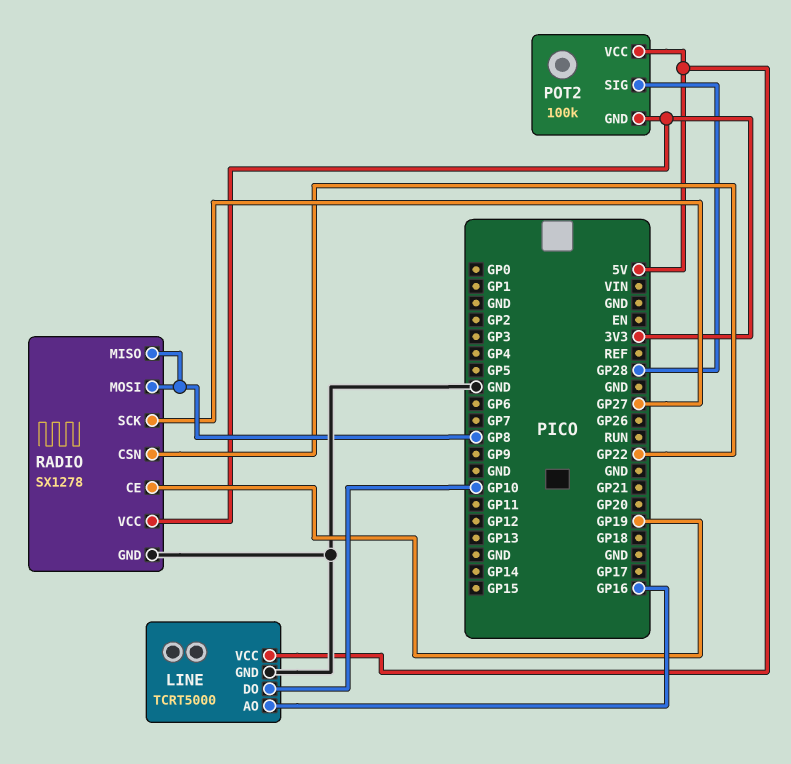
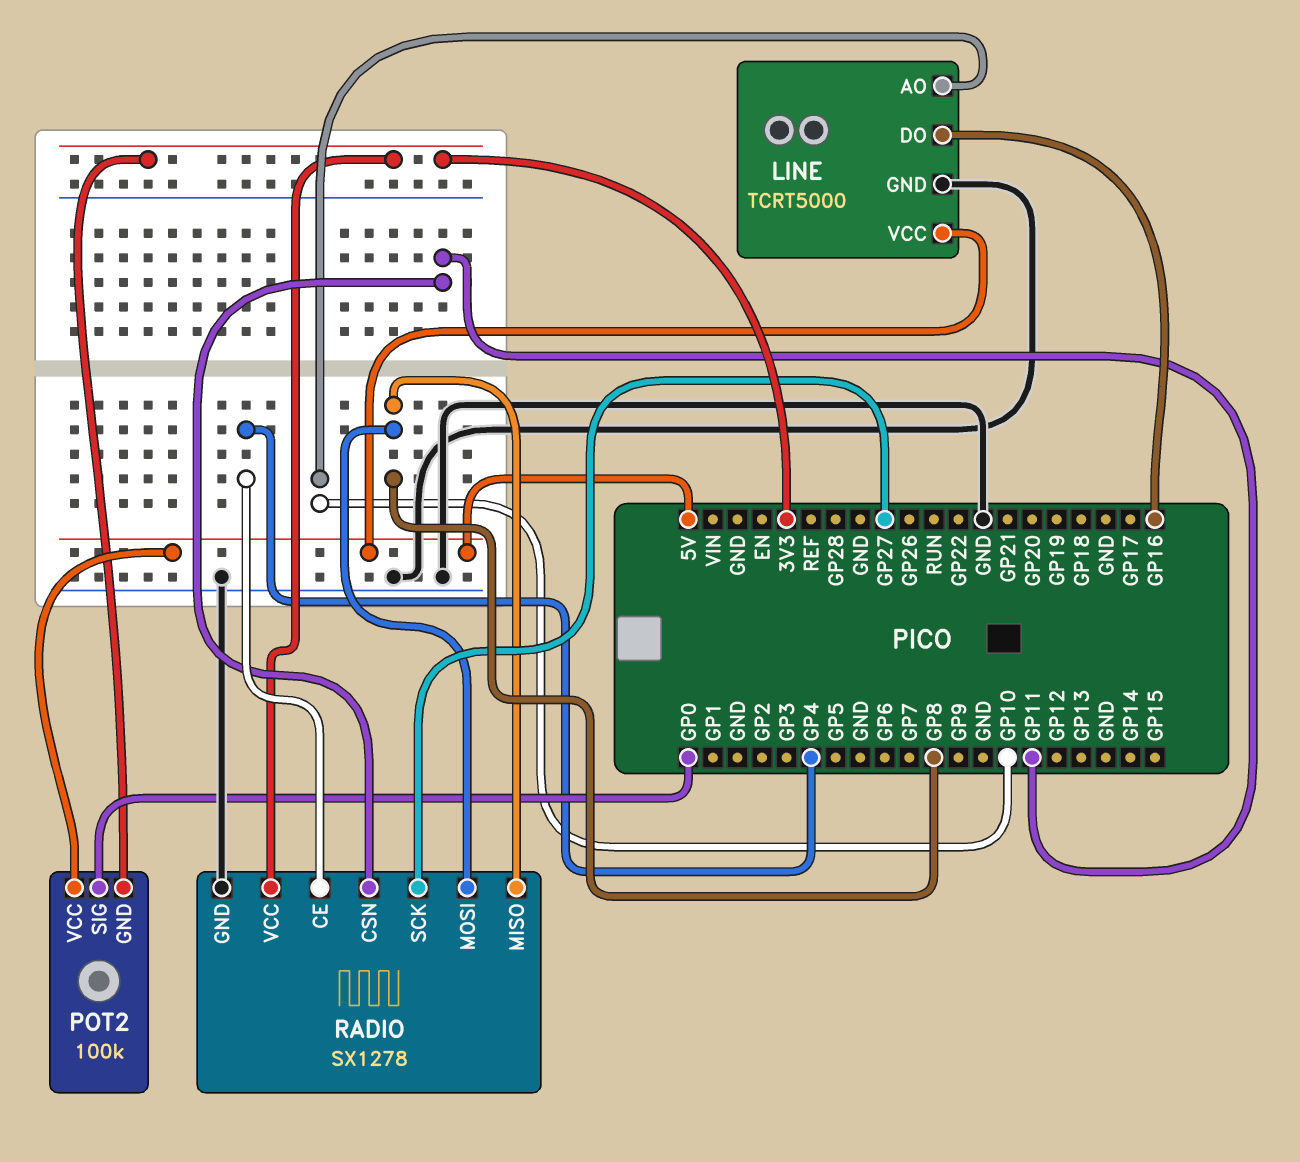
LINE pin AO: GP16 -> GP10
LINE pin DO: GP10 -> GP16
POT2 pin SIG: GP28 -> GP0
RADIO pin CE: GP19 -> GP4
RADIO pin CSN: GP22 -> GP11

